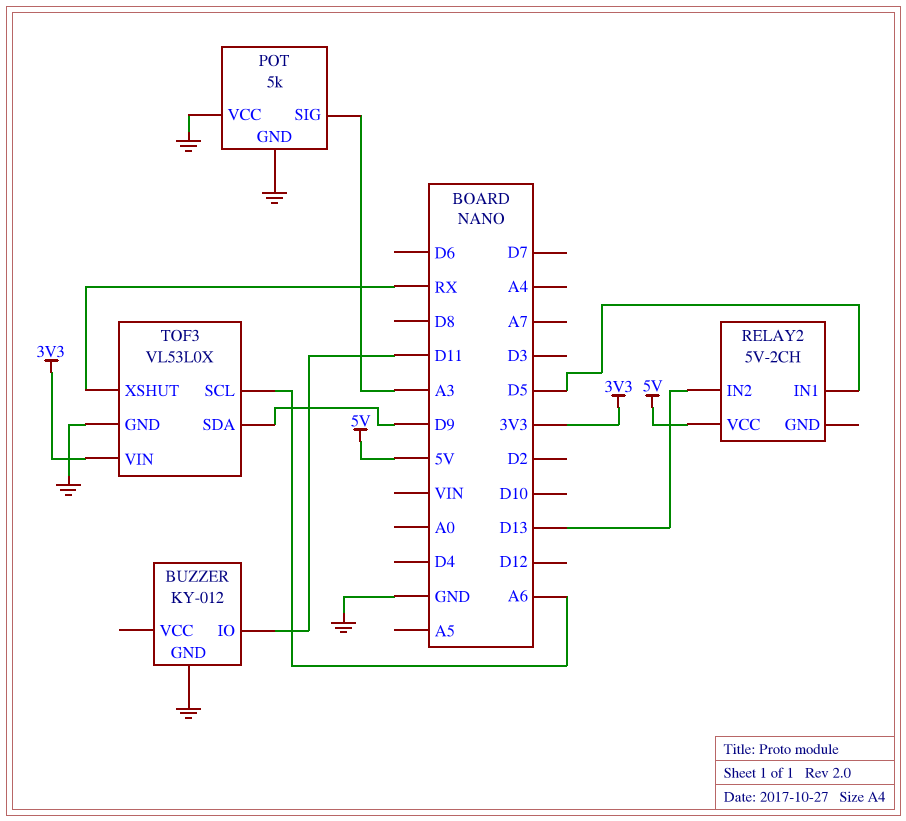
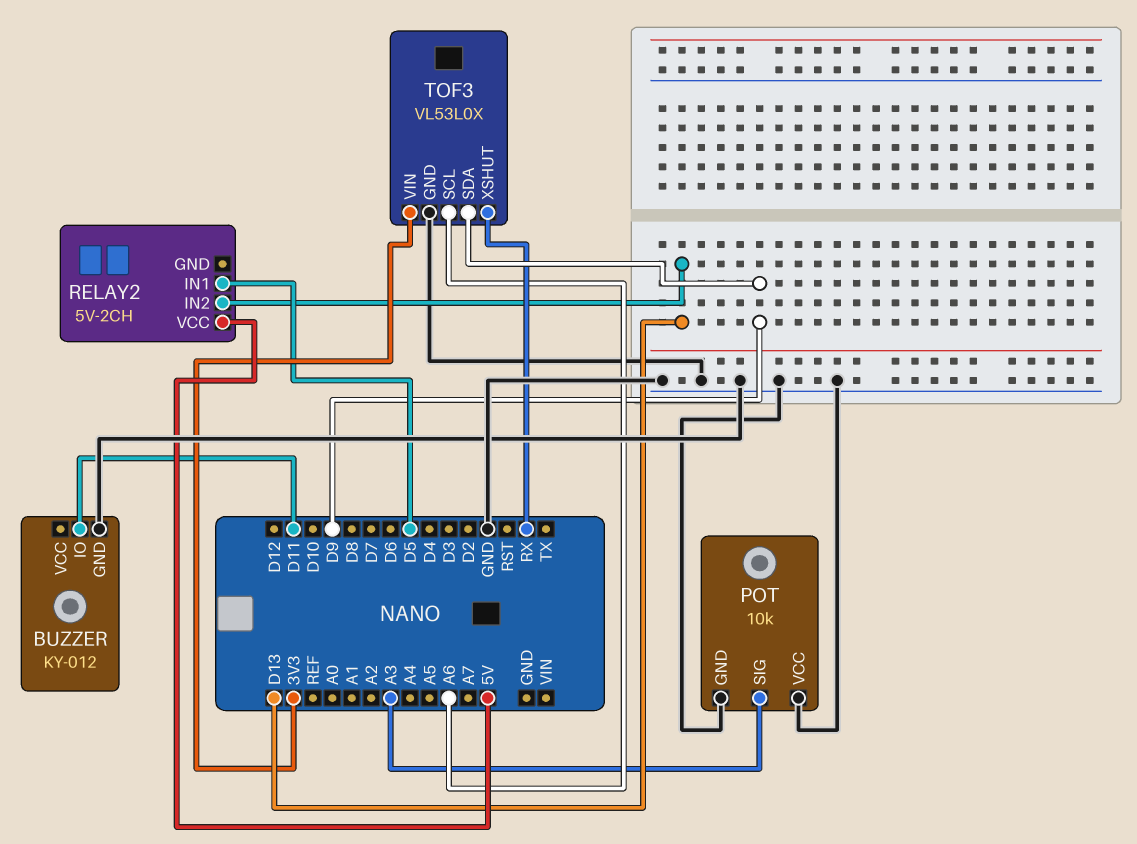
POT: 5k -> 10k

